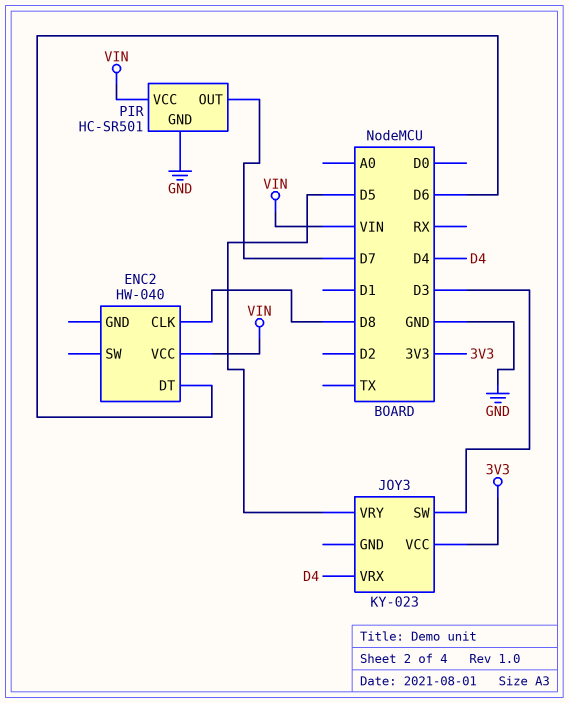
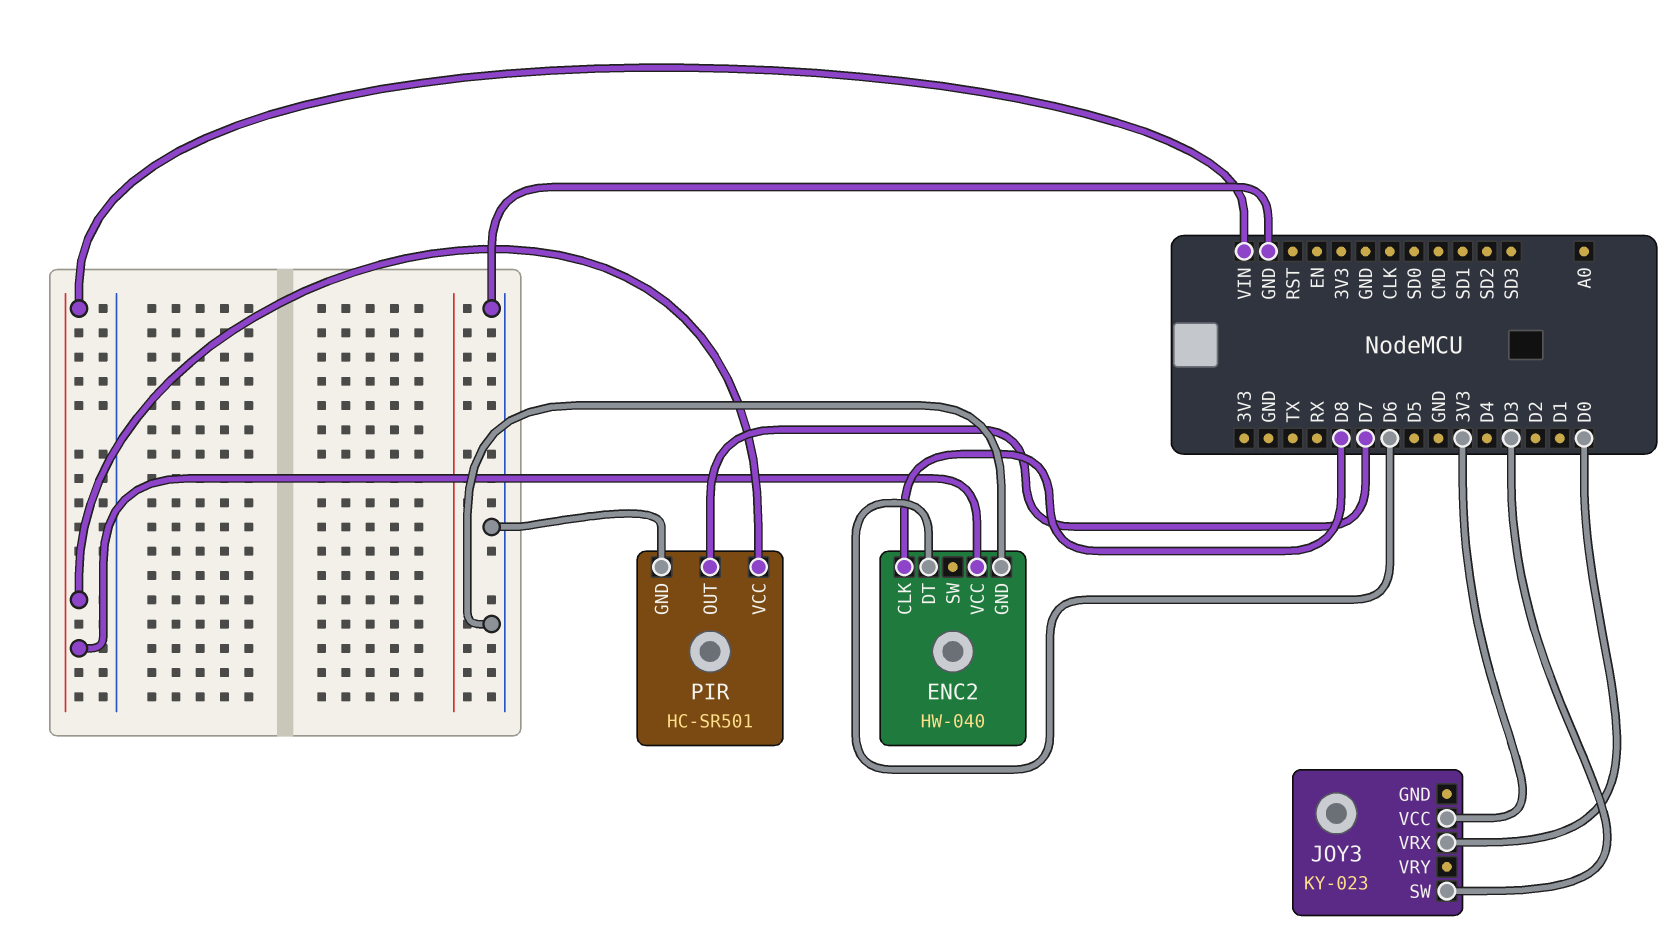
ENC2 pin GND: none -> GND
JOY3 pin VRX: D4 -> D0
JOY3 pin VRY: D5 -> none

